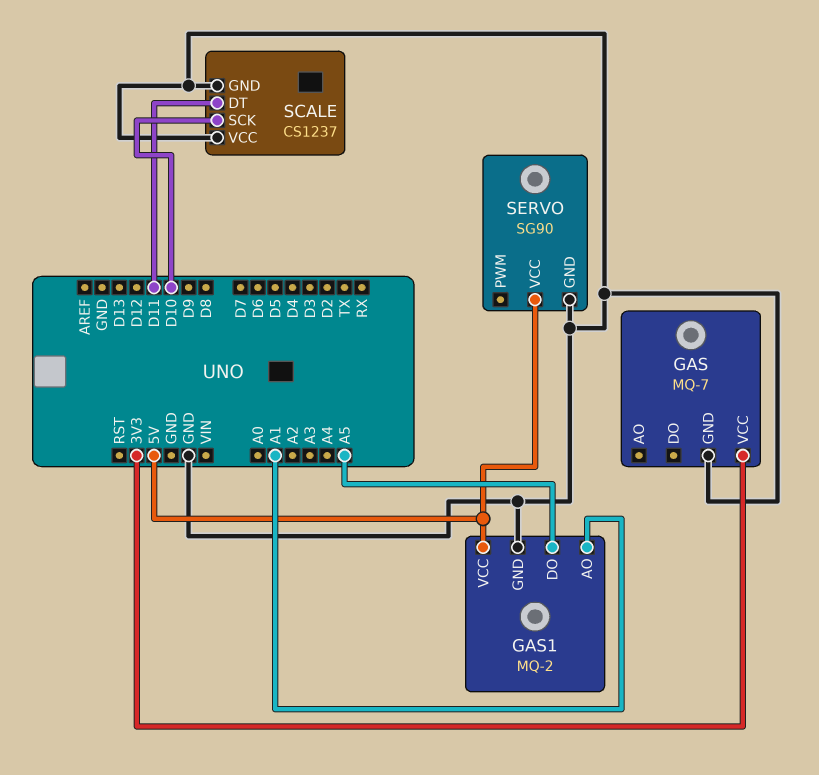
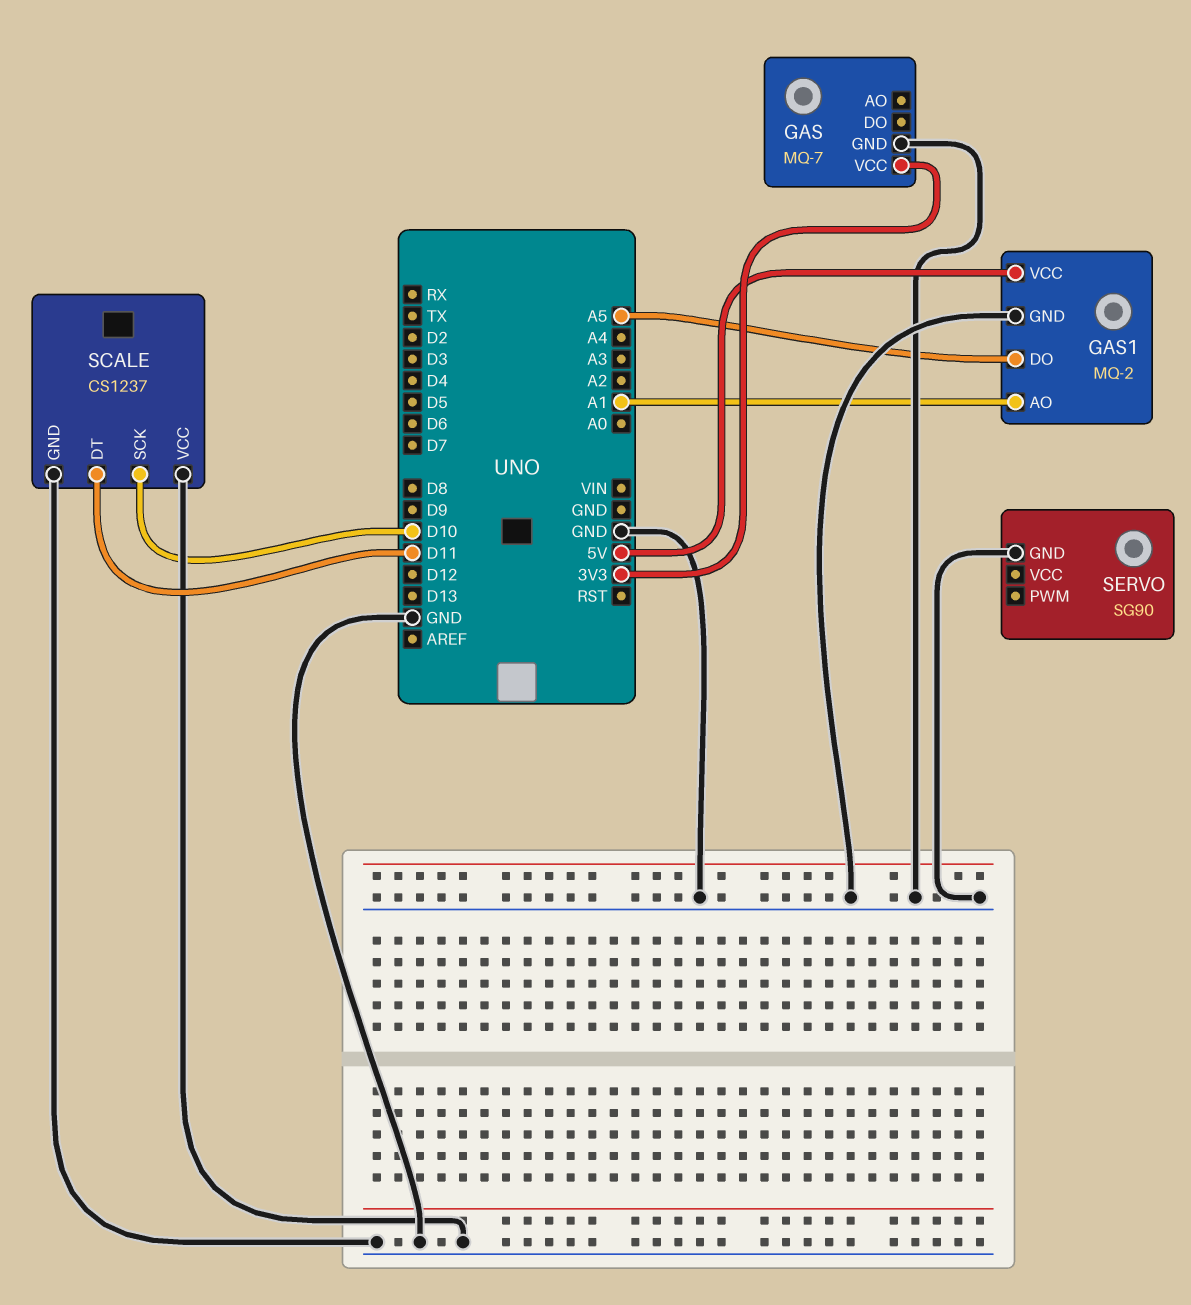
SERVO pin VCC: 5V -> none

